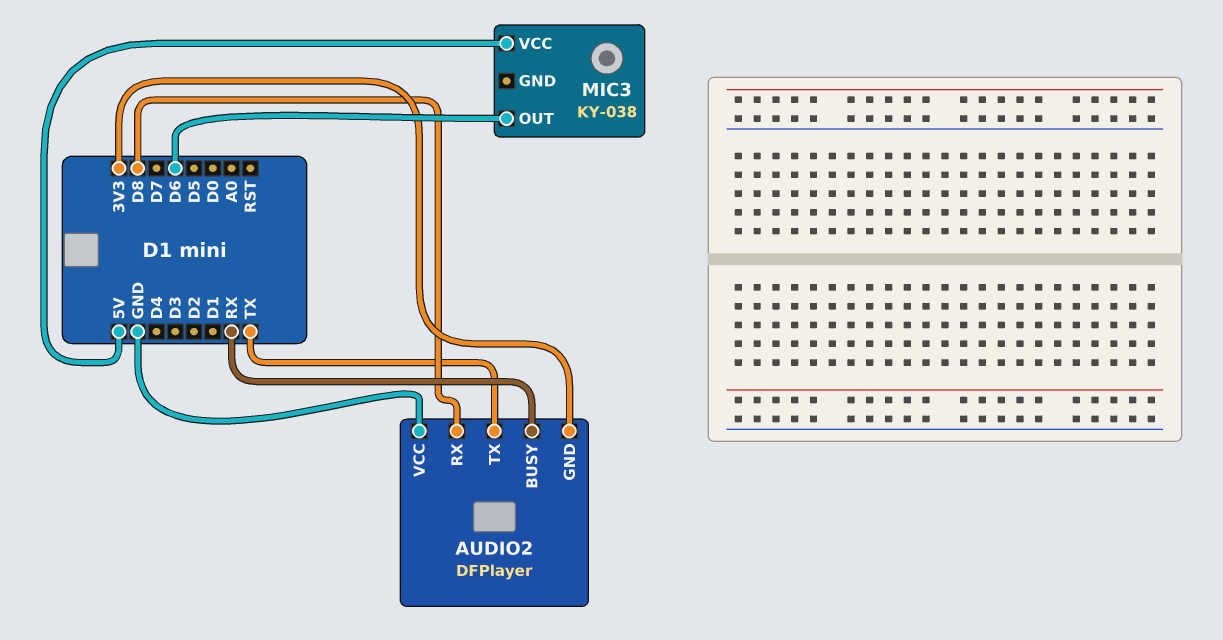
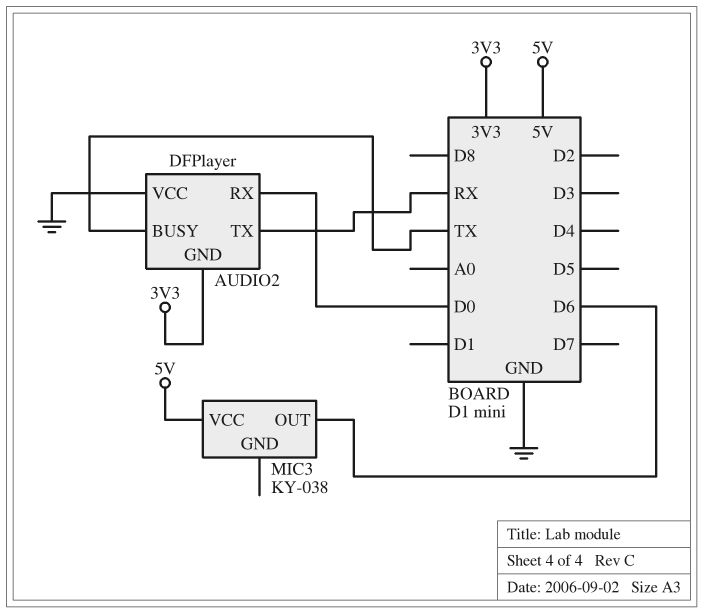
AUDIO2 pin BUSY: RX -> TX
AUDIO2 pin RX: D8 -> D0
AUDIO2 pin TX: TX -> RX

